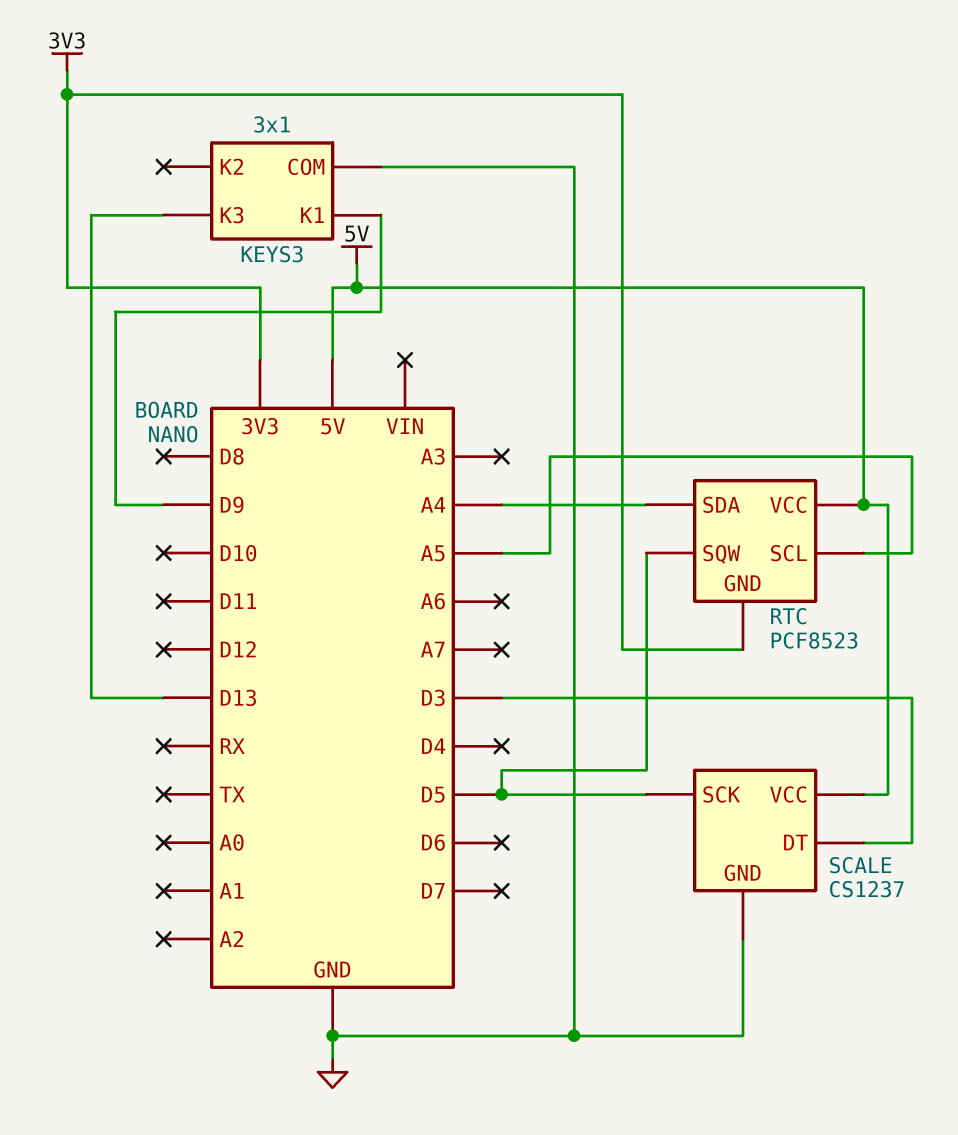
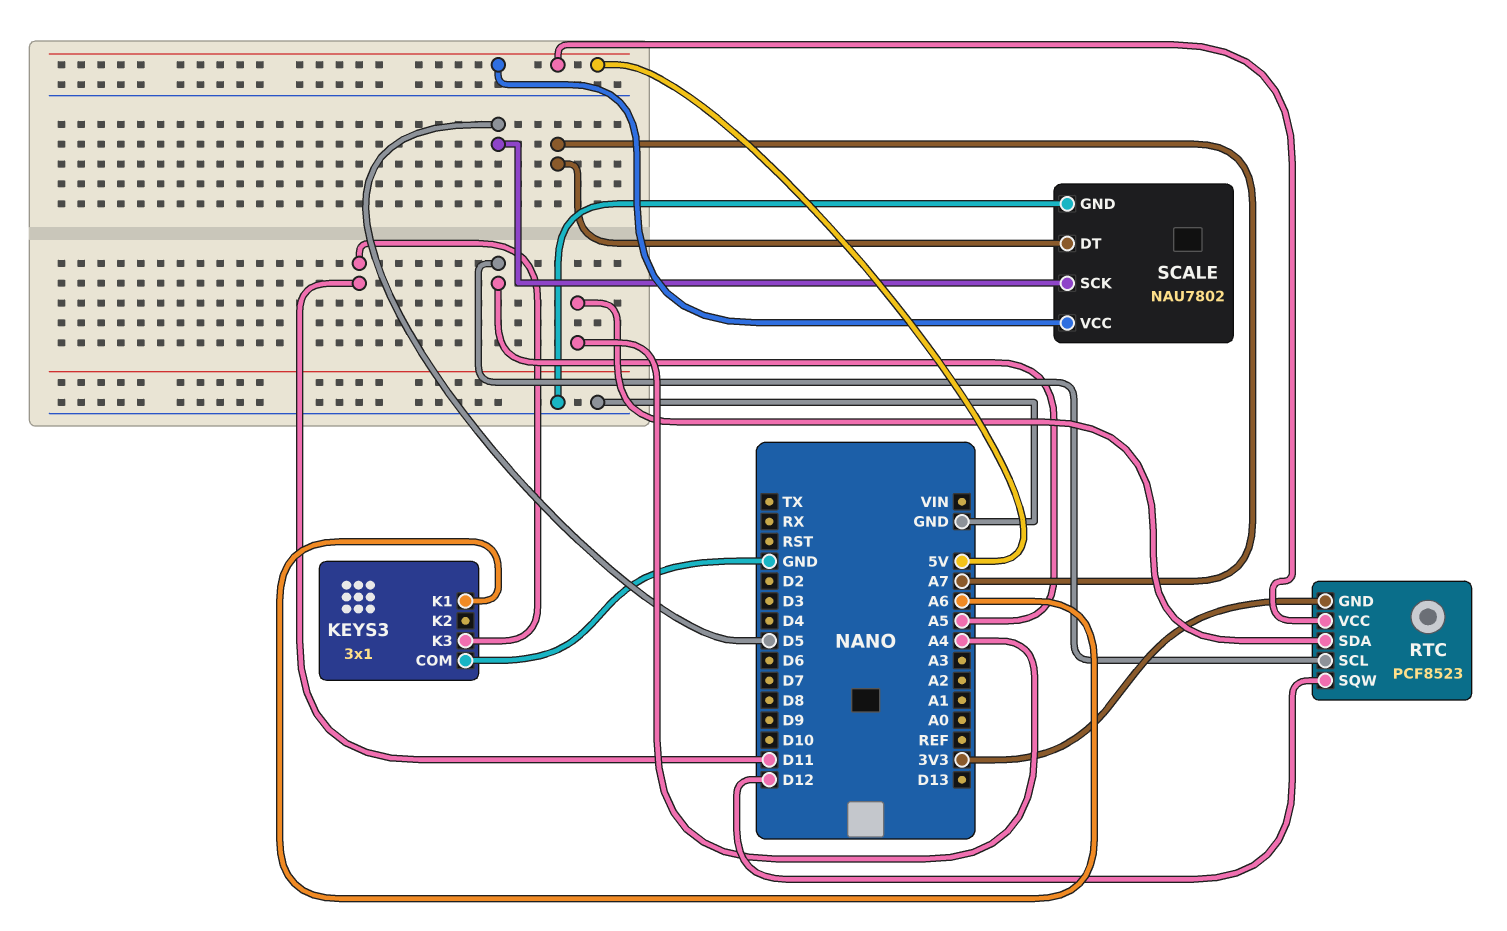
KEYS3 pin K1: D9 -> A6
KEYS3 pin K3: D13 -> D11
RTC pin SQW: D5 -> D12
SCALE: CS1237 -> NAU7802
SCALE pin DT: D3 -> A7

